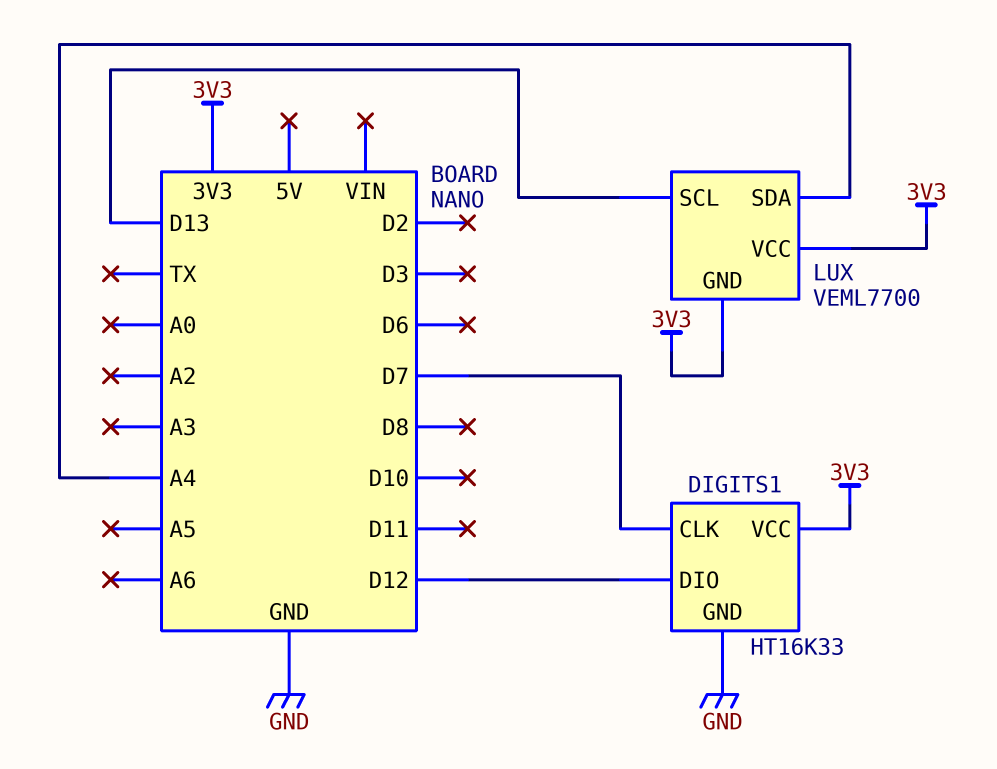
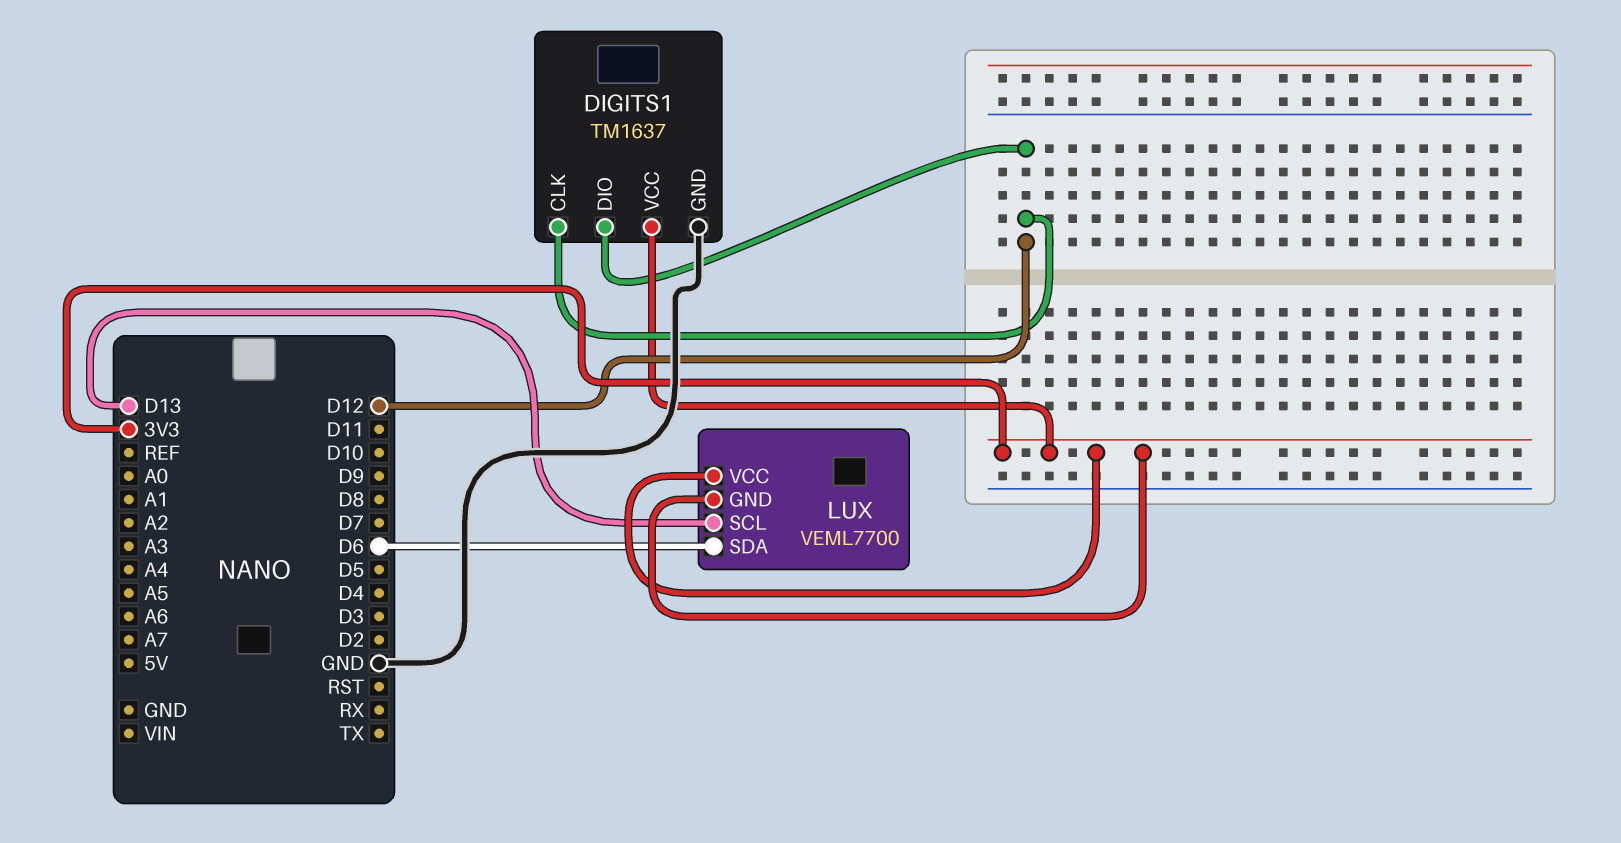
DIGITS1: HT16K33 -> TM1637
DIGITS1 pin CLK: D7 -> D12
LUX pin SDA: A4 -> D6

